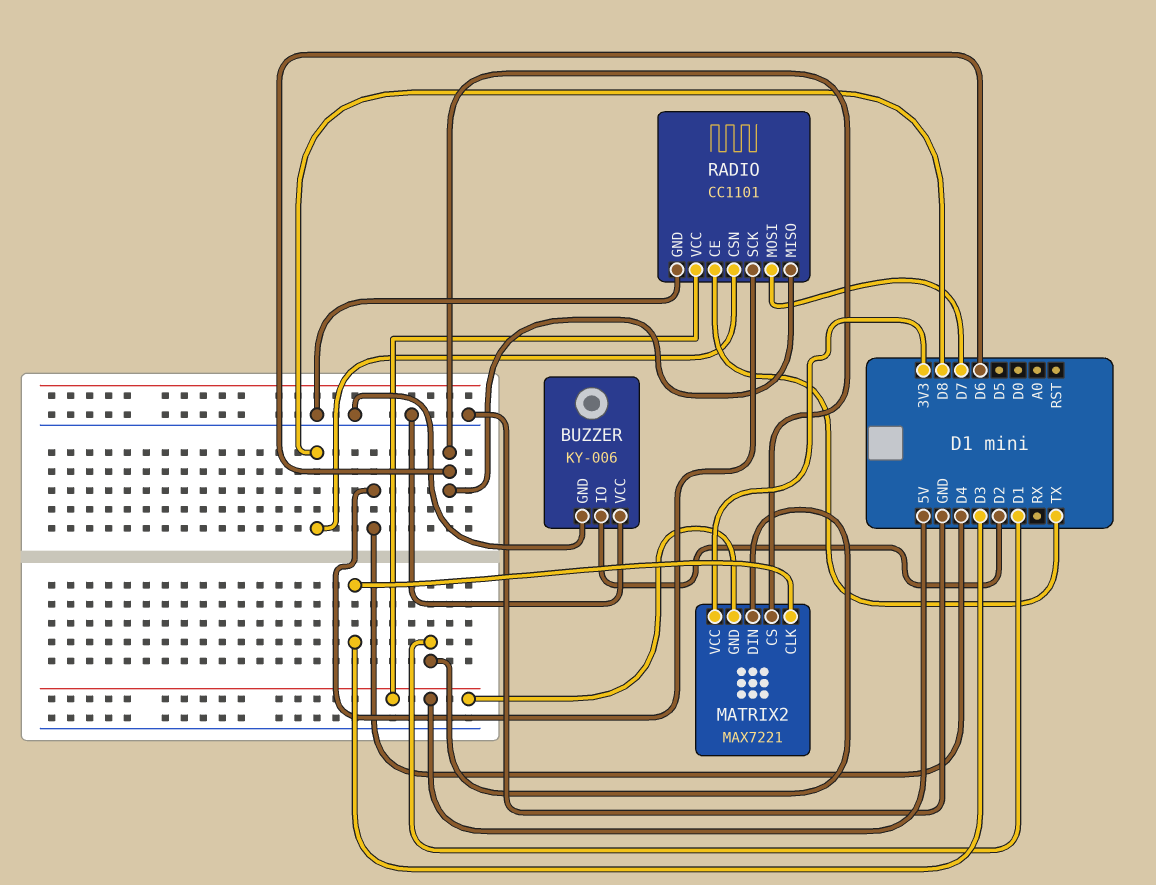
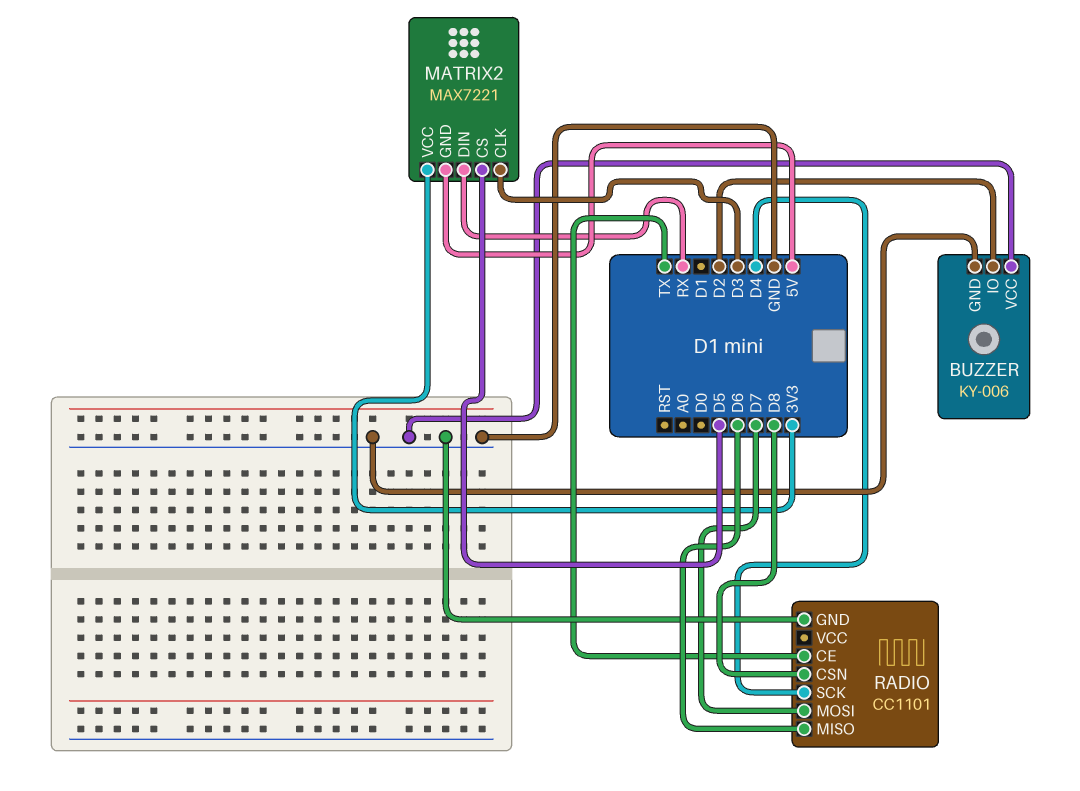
MATRIX2 pin CS: D6 -> D5
MATRIX2 pin DIN: D1 -> RX
RADIO pin VCC: 5V -> none

